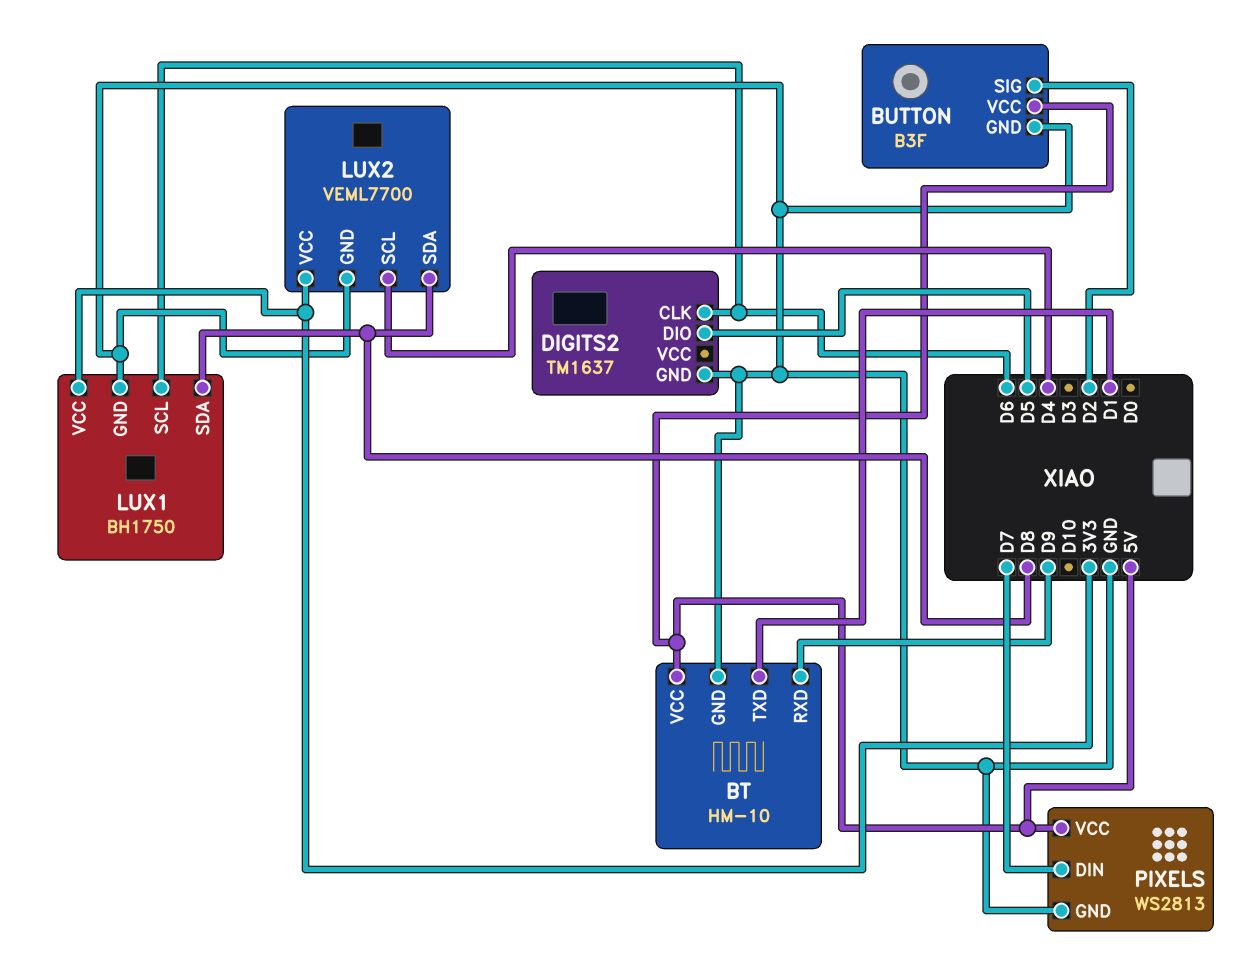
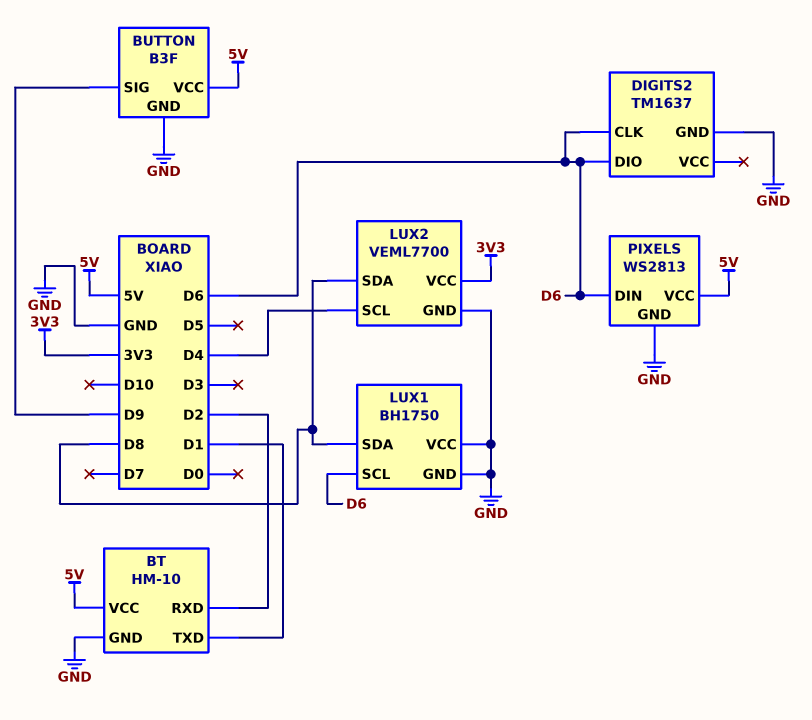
BT pin RXD: D9 -> D2
BUTTON pin SIG: D2 -> D9
DIGITS2 pin DIO: D5 -> D6
LUX1 pin VCC: 3V3 -> GND
PIXELS pin DIN: D7 -> D6

